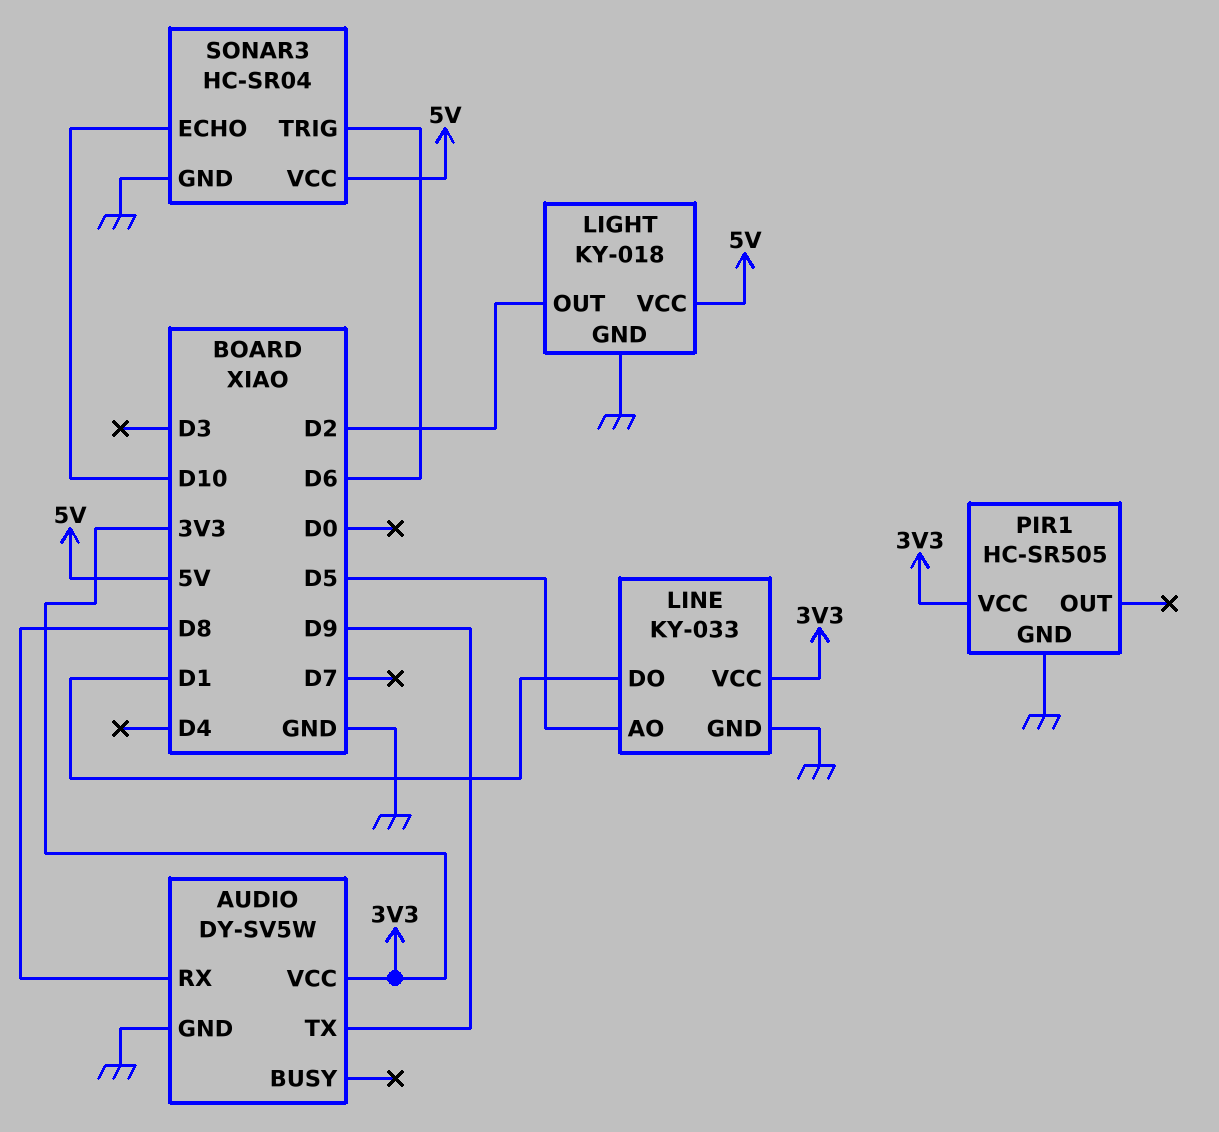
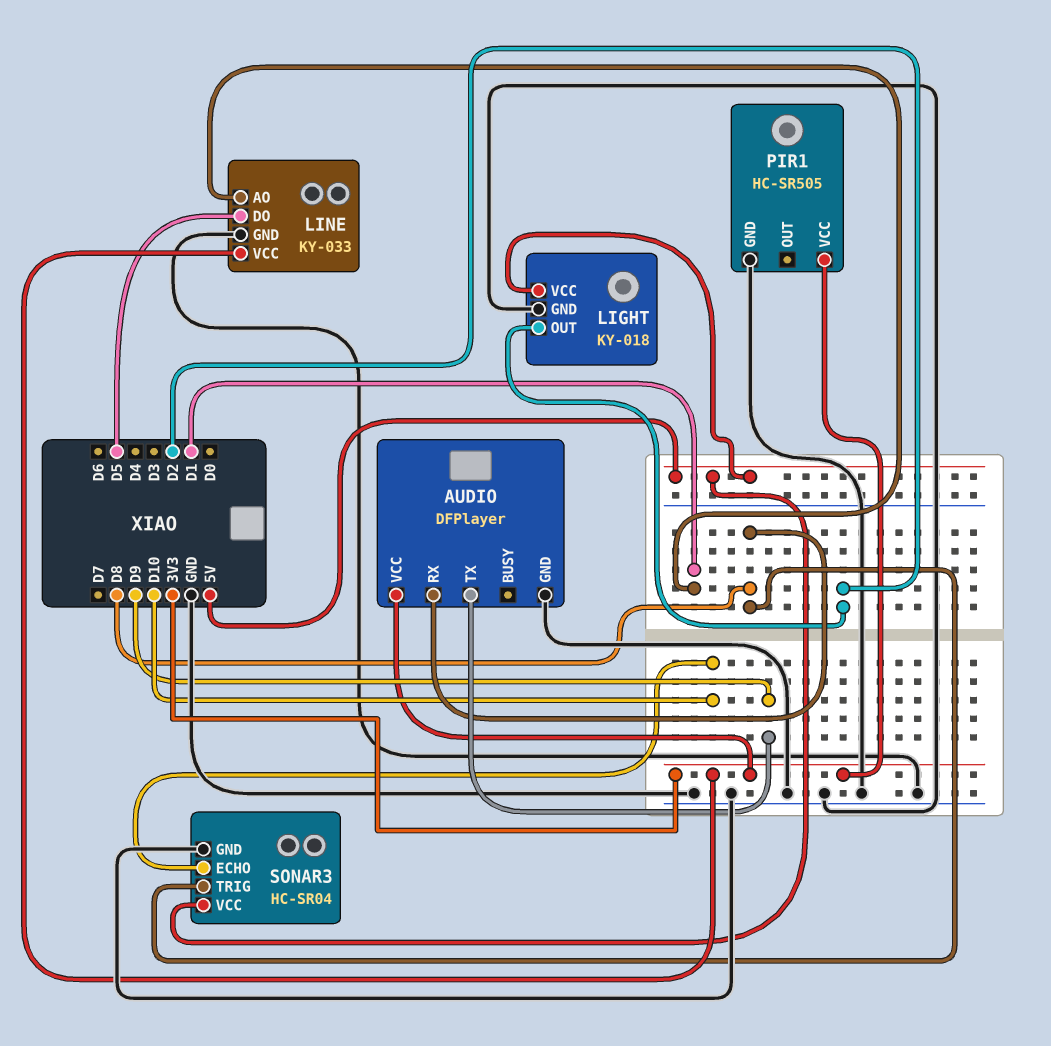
AUDIO: DY-SV5W -> DFPlayer
LINE pin AO: D5 -> D1
LINE pin DO: D1 -> D5
SONAR3 pin TRIG: D6 -> D8

